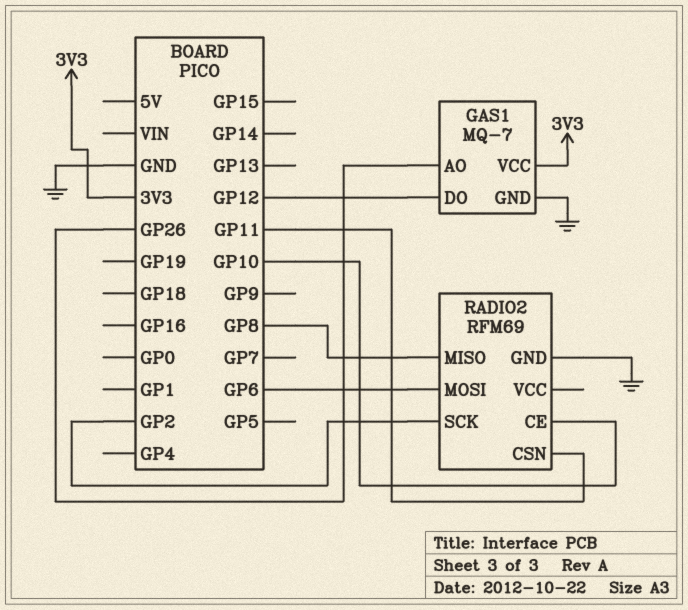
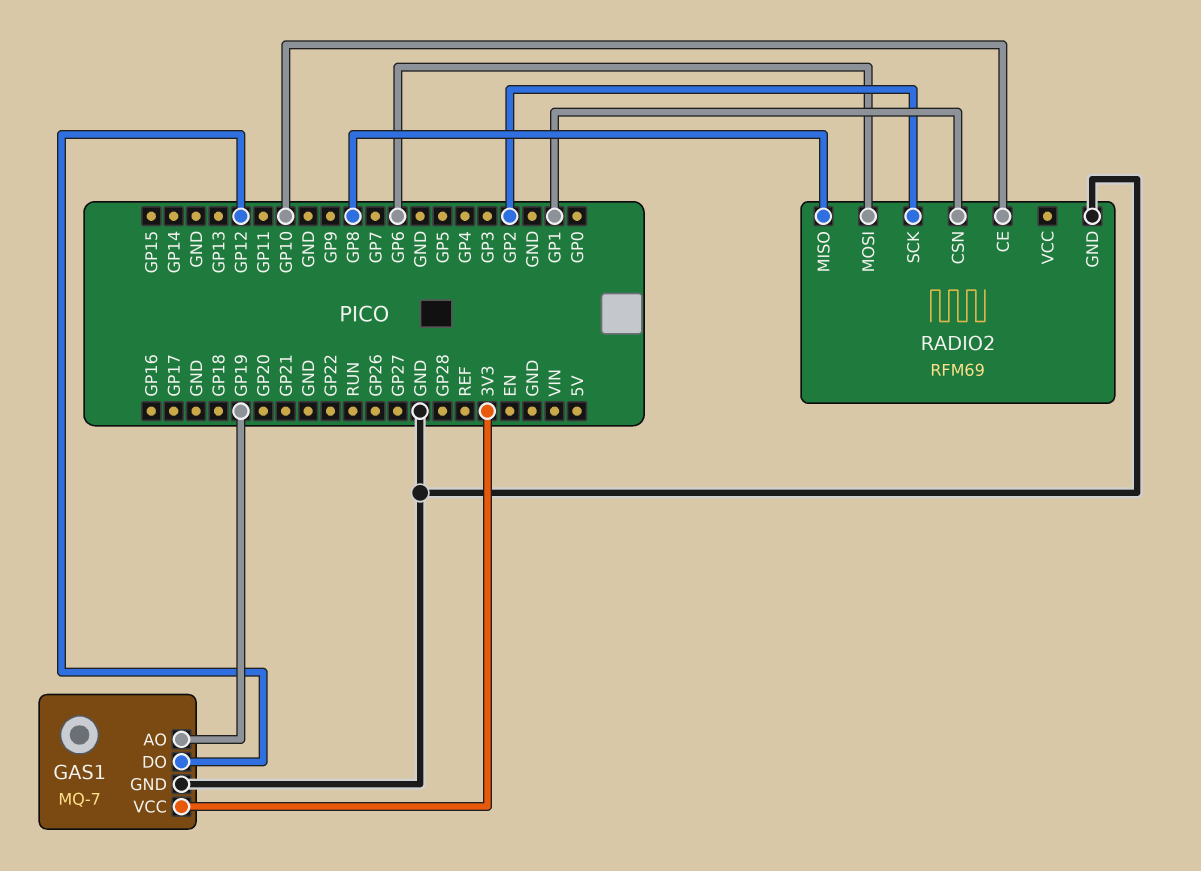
GAS1 pin AO: GP26 -> GP19
RADIO2 pin CSN: GP11 -> GP1

